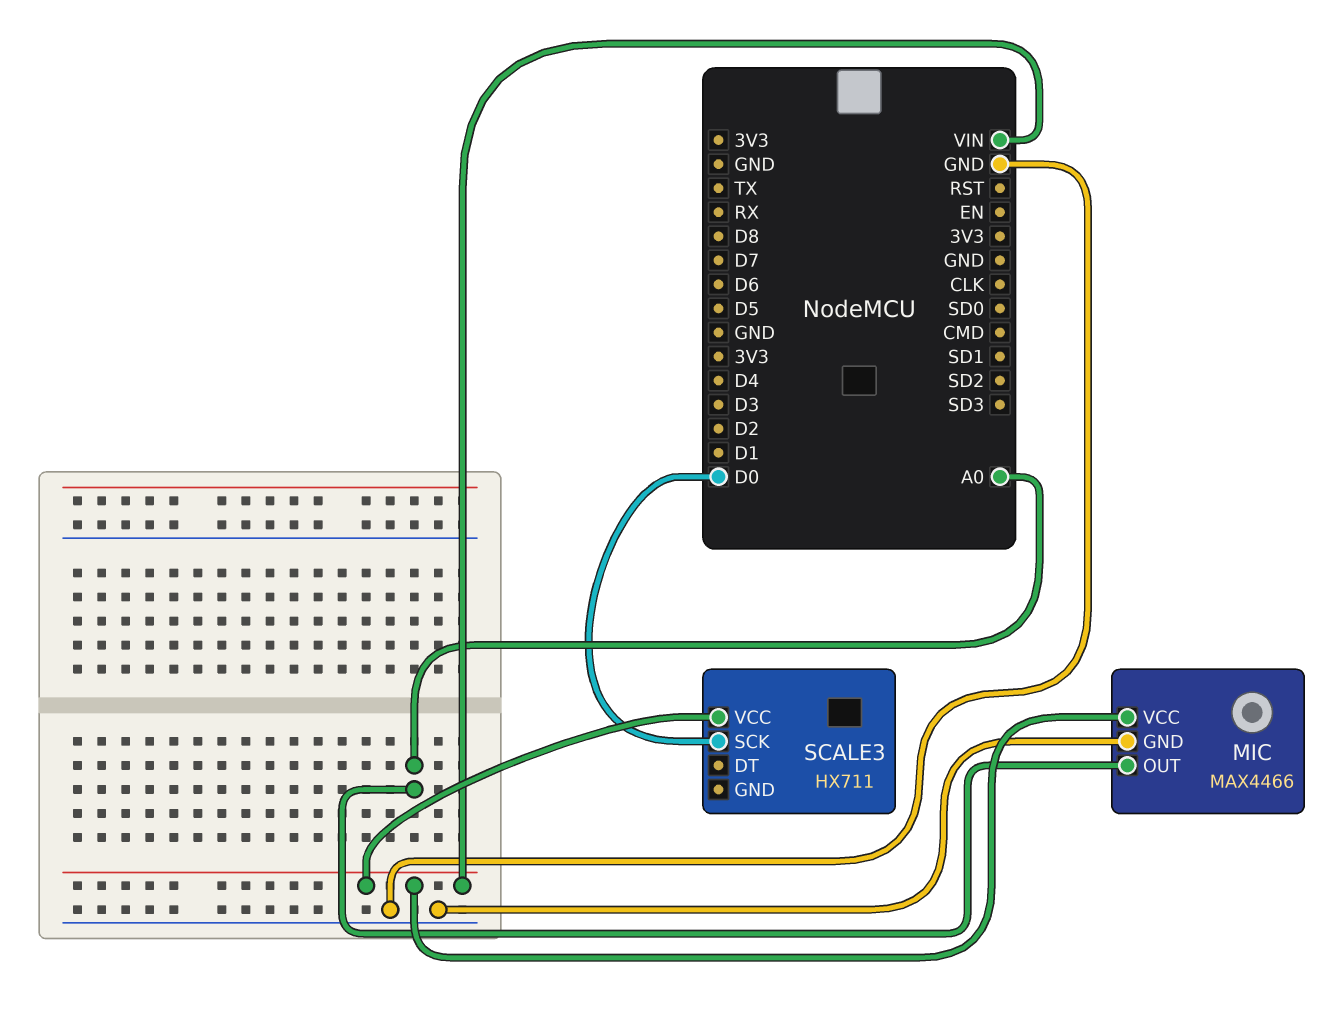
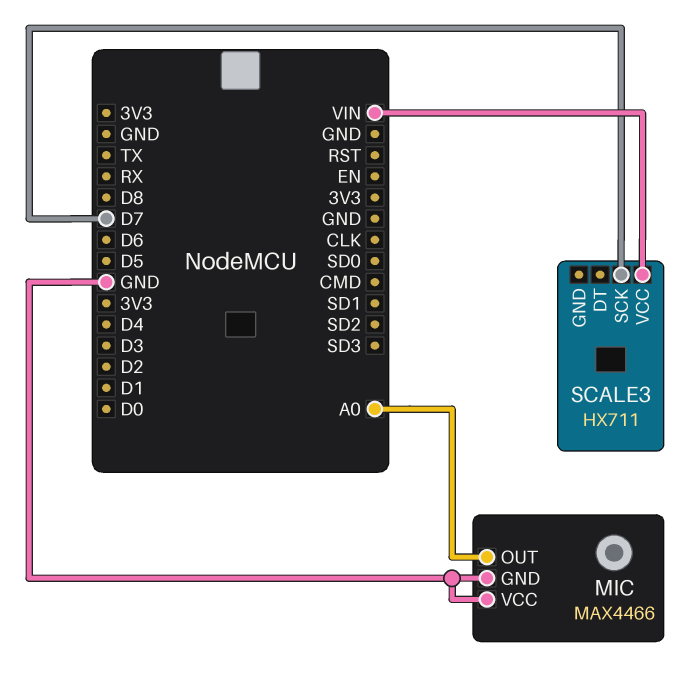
MIC pin VCC: VIN -> GND
SCALE3 pin SCK: D0 -> D7

